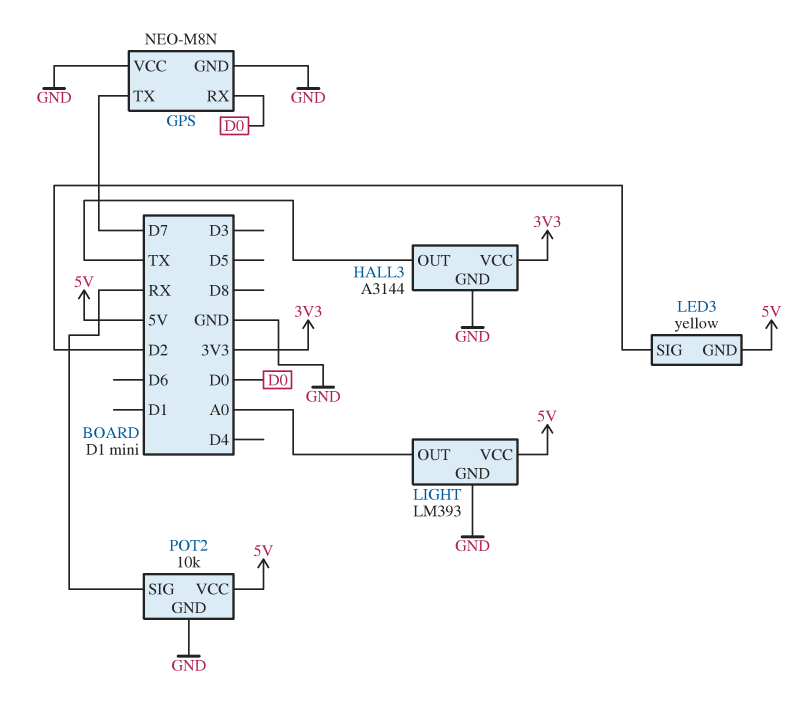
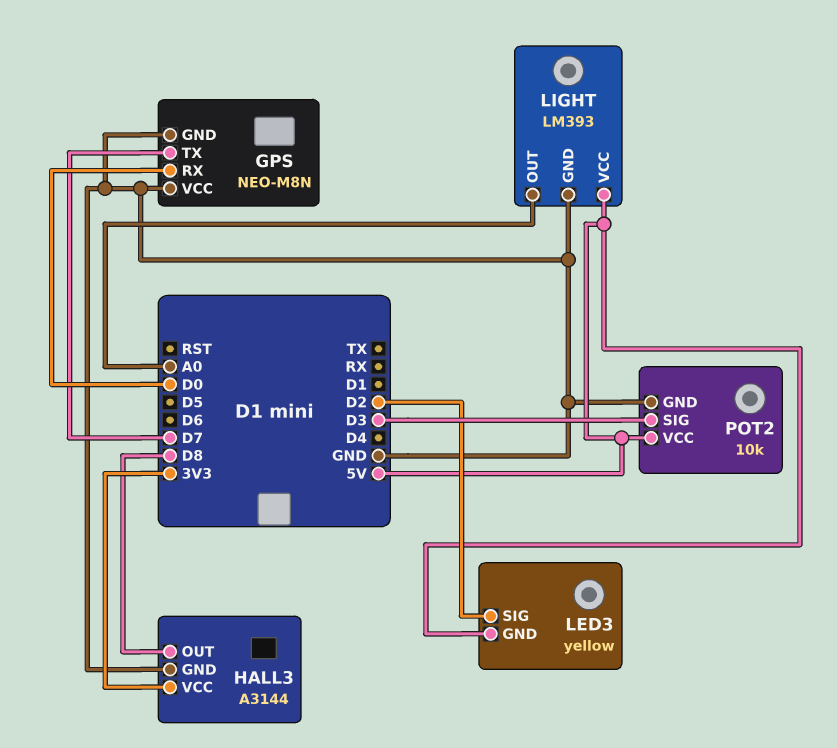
HALL3 pin OUT: TX -> D8
POT2 pin SIG: RX -> D3

